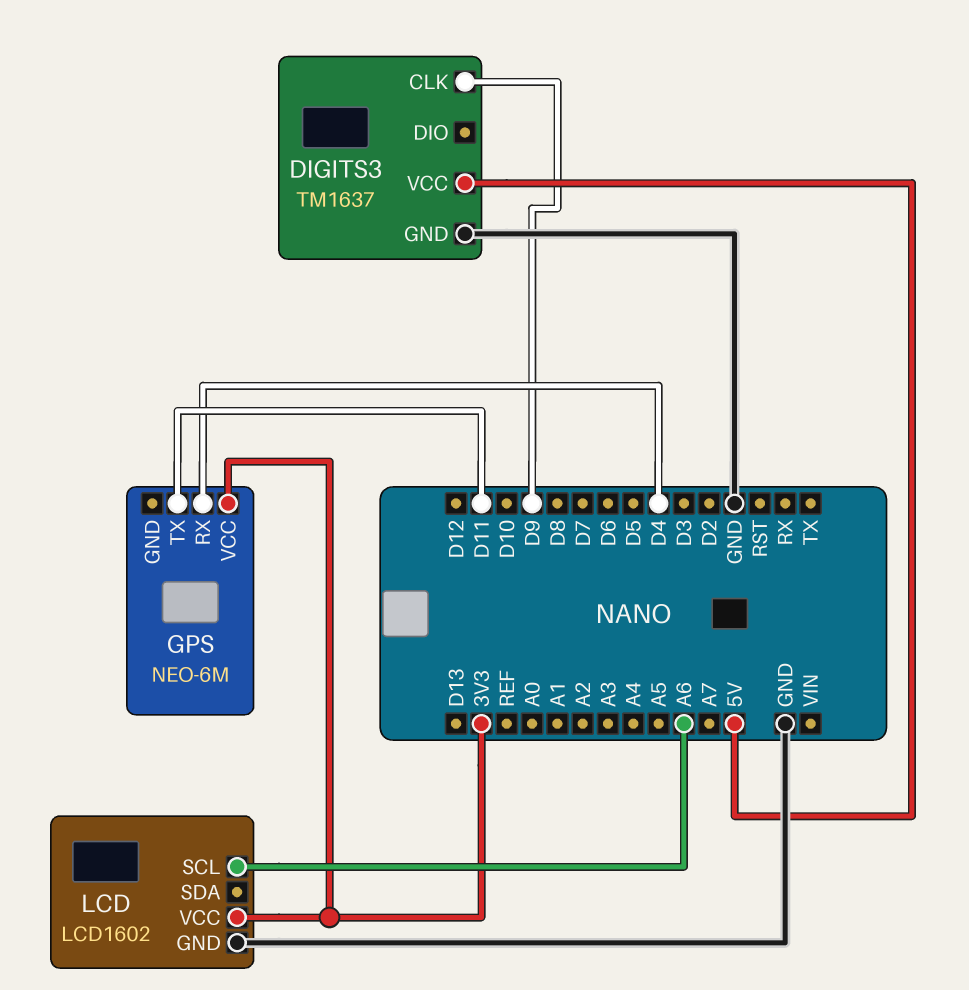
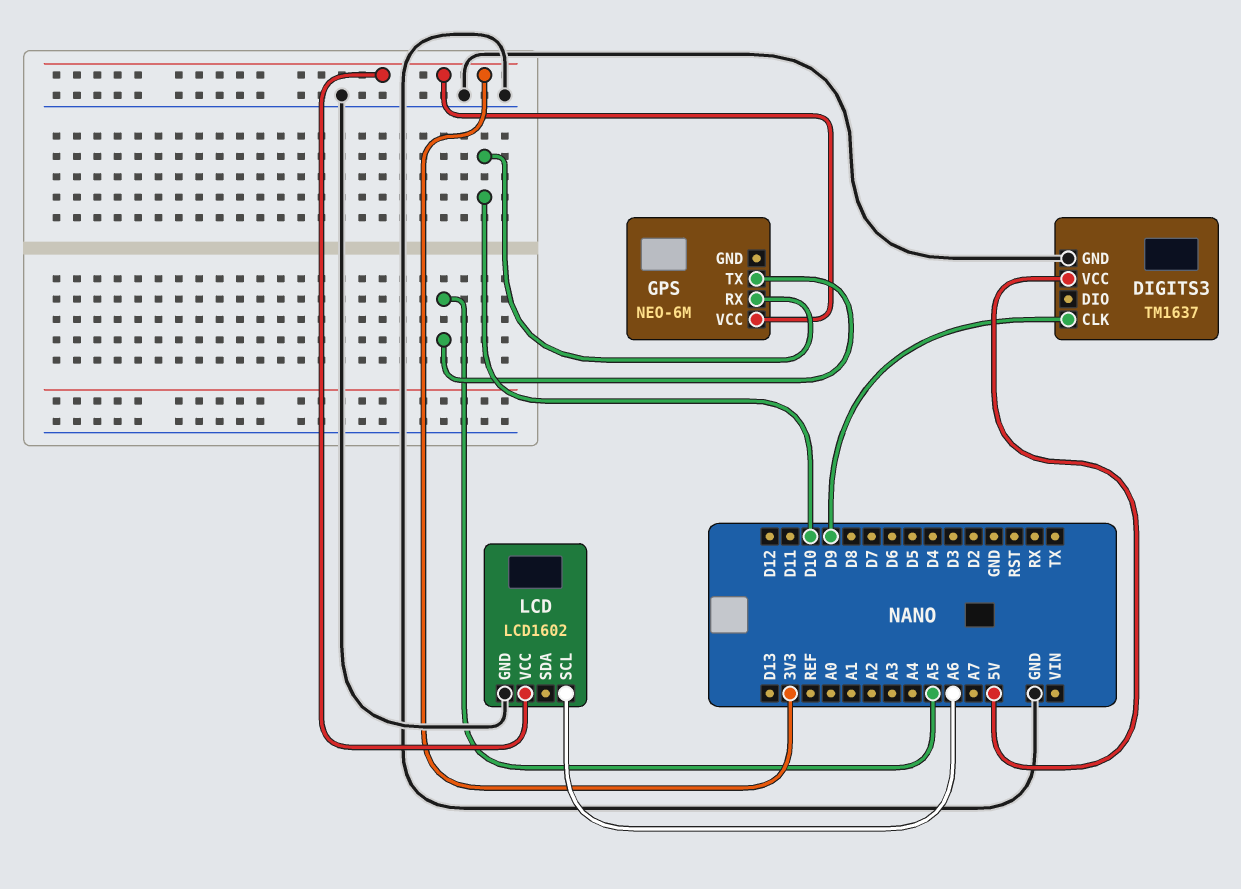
GPS pin RX: D4 -> D10
GPS pin TX: D11 -> A5

